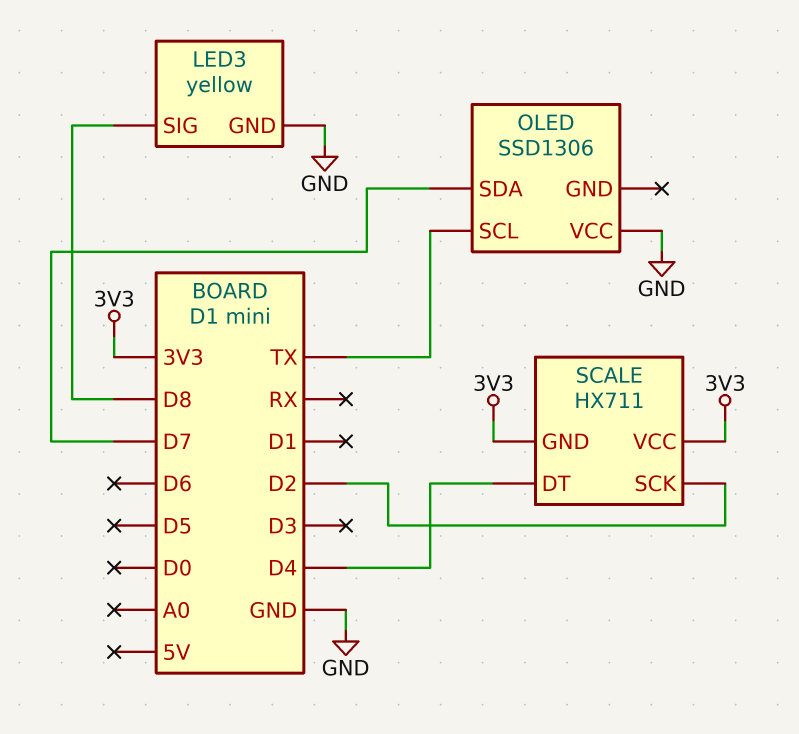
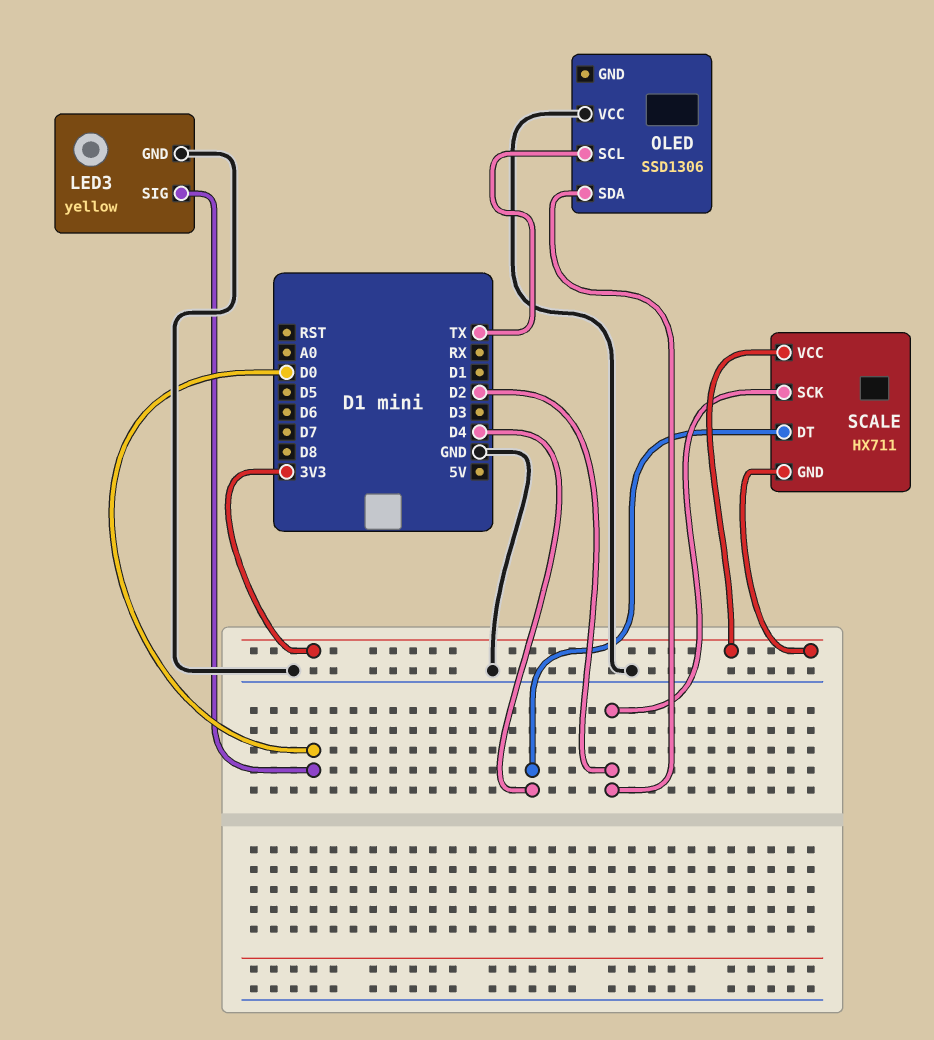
LED3 pin SIG: D8 -> D0
OLED pin SDA: D7 -> D2

